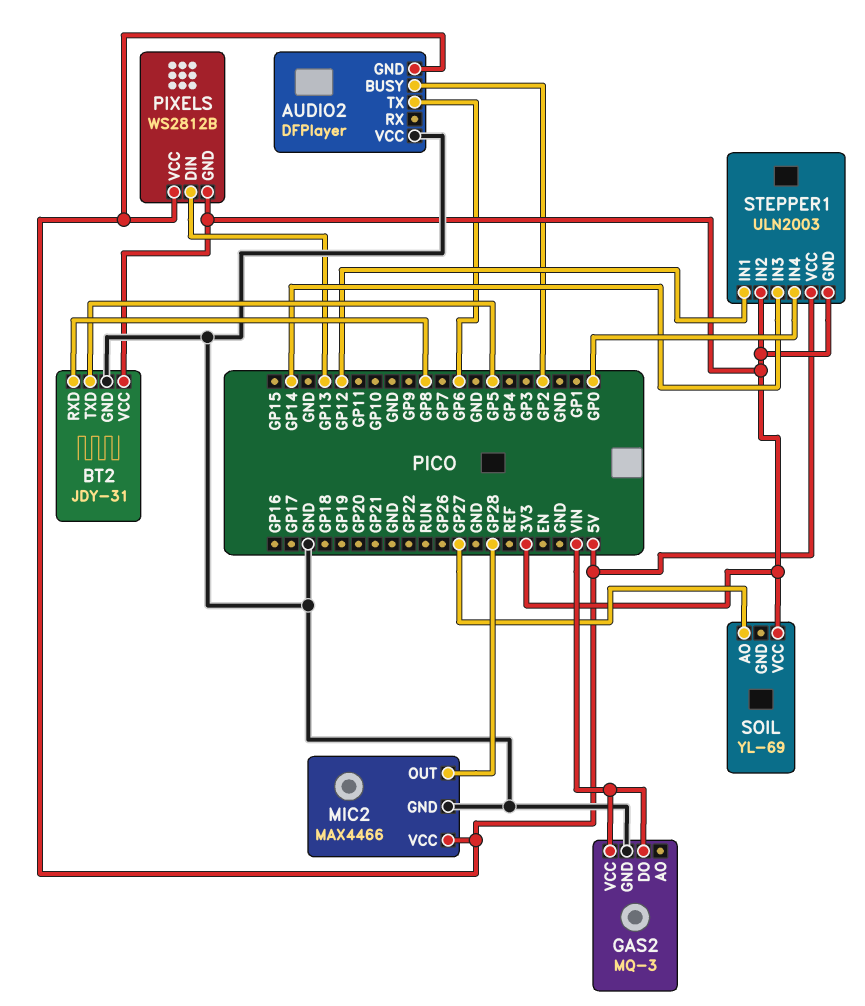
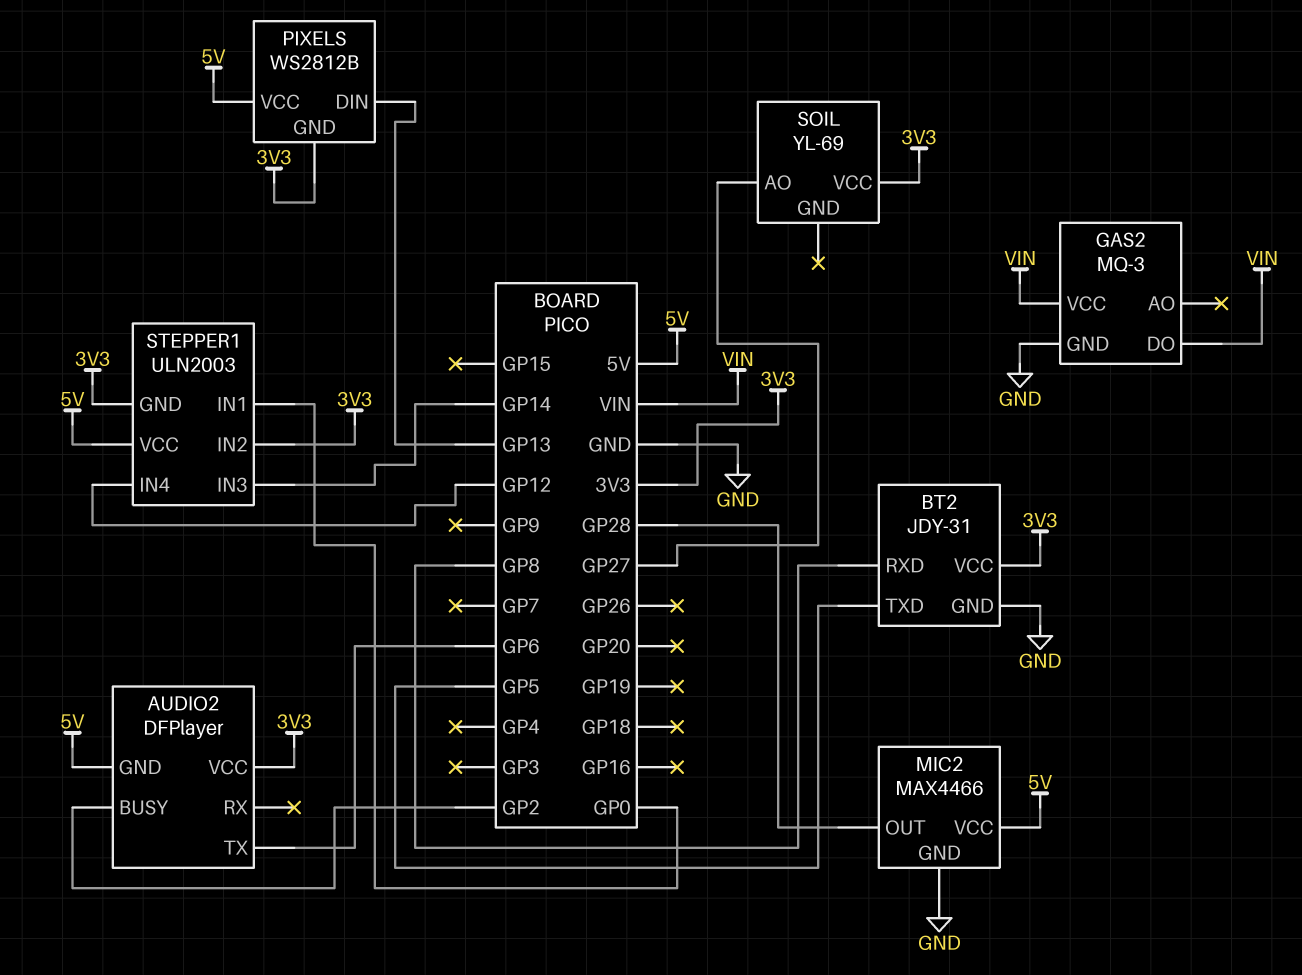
AUDIO2 pin VCC: GND -> 3V3
STEPPER1 pin IN1: GP12 -> GP0
STEPPER1 pin IN4: GP0 -> GP12

